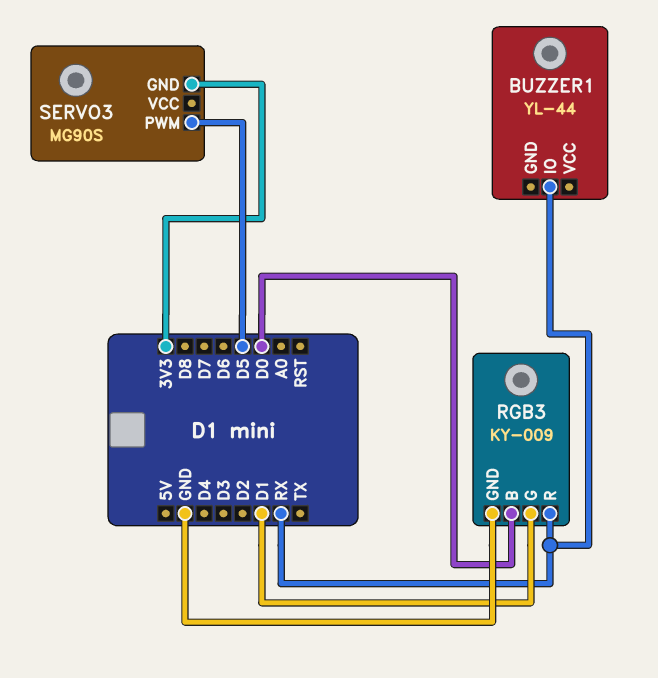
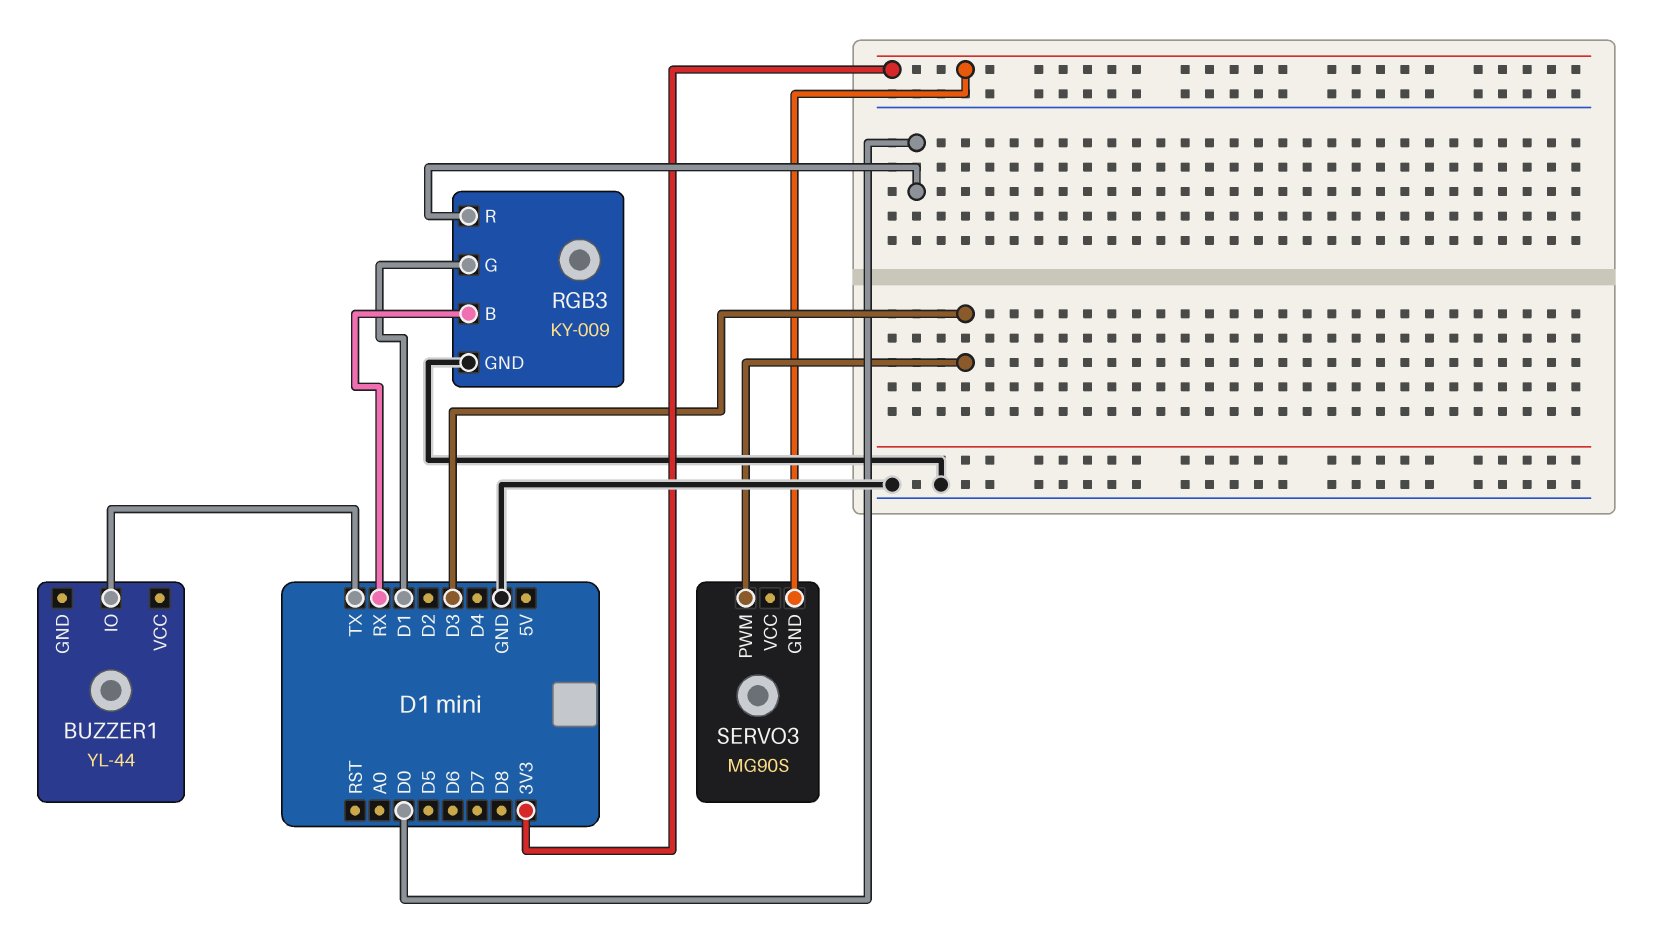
BUZZER1 pin IO: RX -> TX
RGB3 pin B: D0 -> RX
RGB3 pin R: RX -> D0
SERVO3 pin PWM: D5 -> D3

